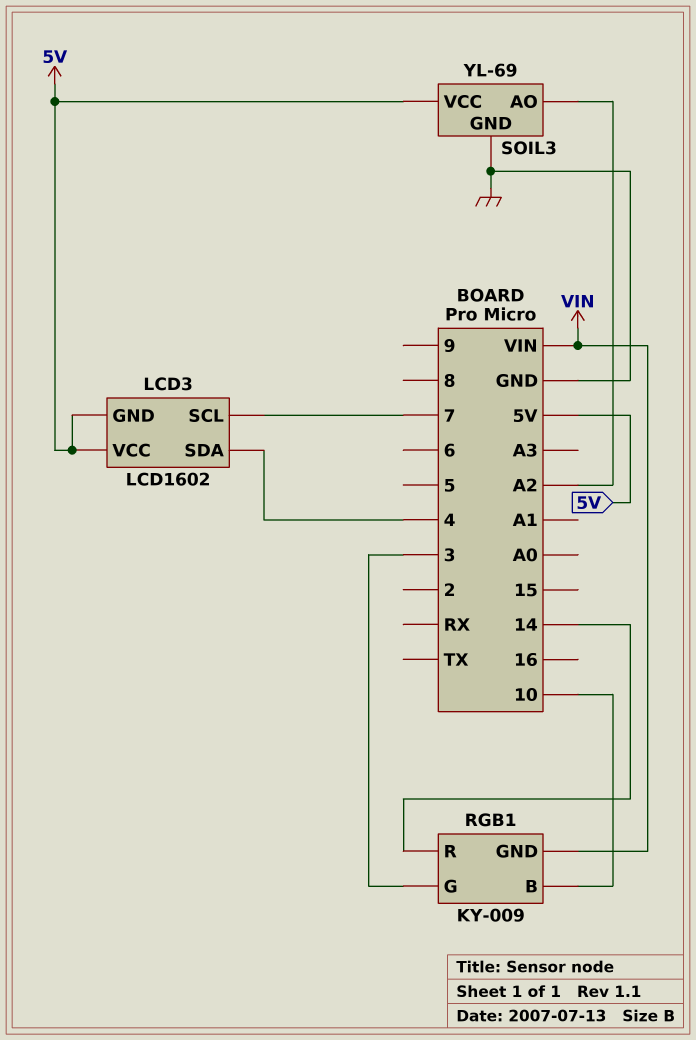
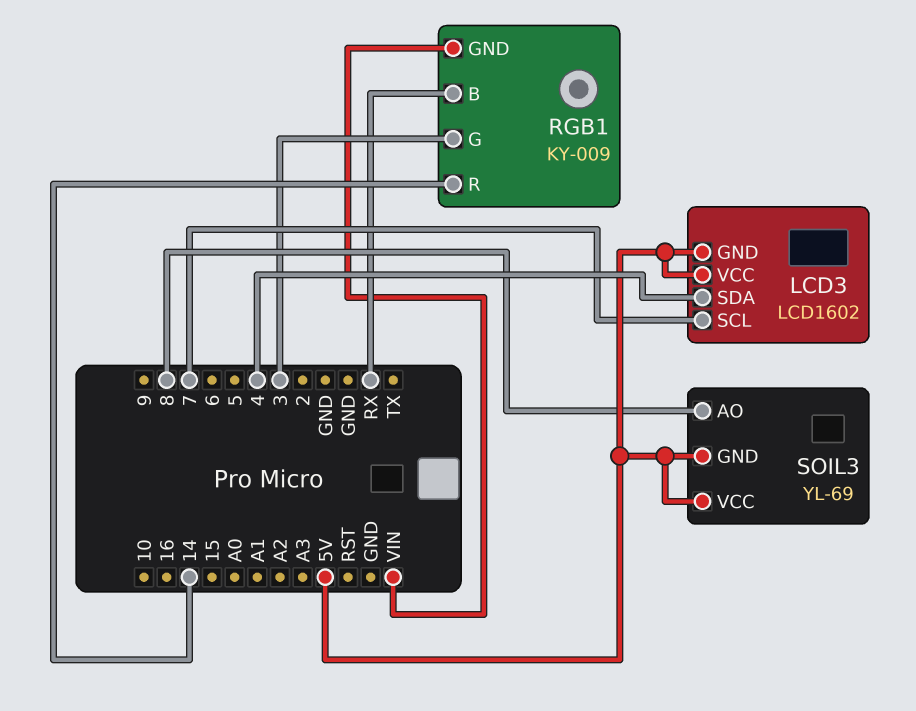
RGB1 pin B: 10 -> RX
SOIL3 pin AO: A2 -> 8
SOIL3 pin GND: GND -> 5V

